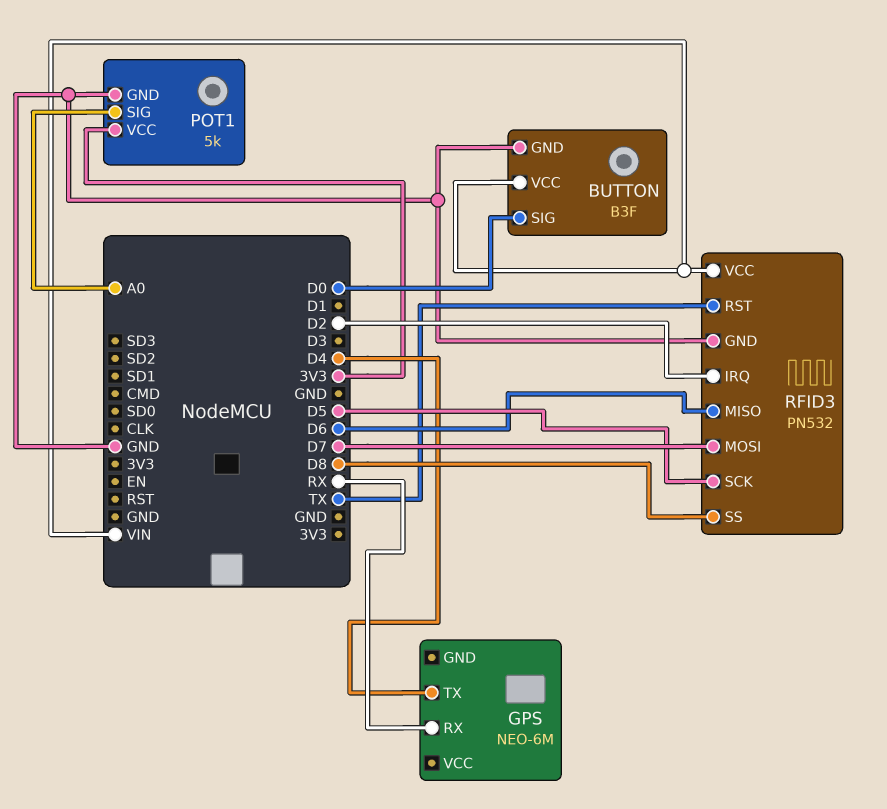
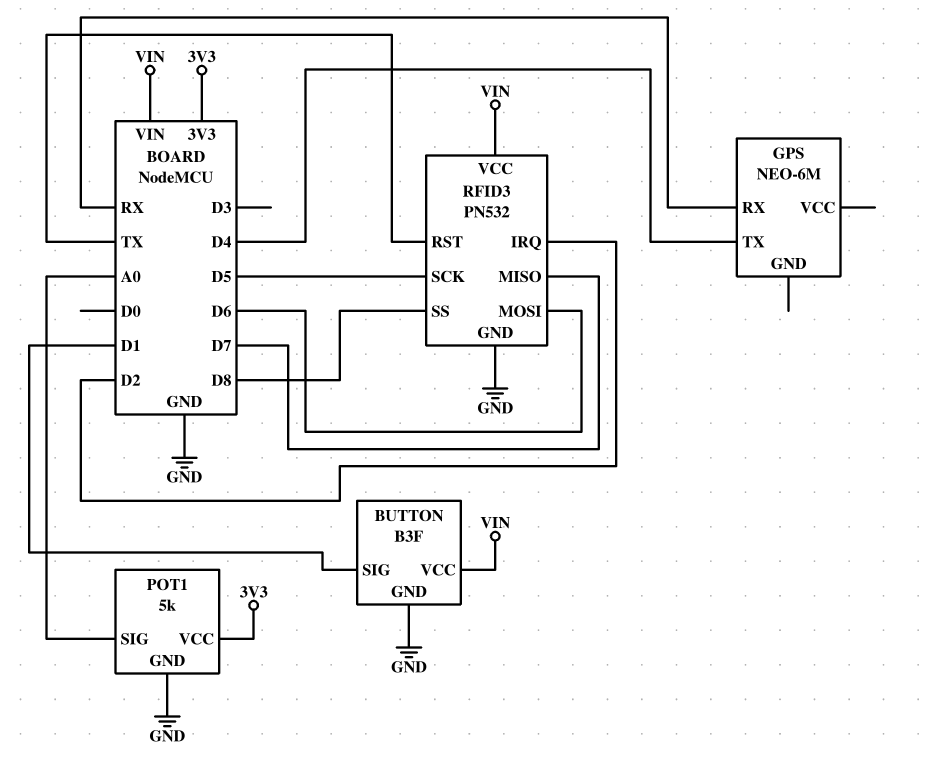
BUTTON pin SIG: D0 -> D1
RFID3 pin MISO: D6 -> D7
RFID3 pin MOSI: D7 -> D6

